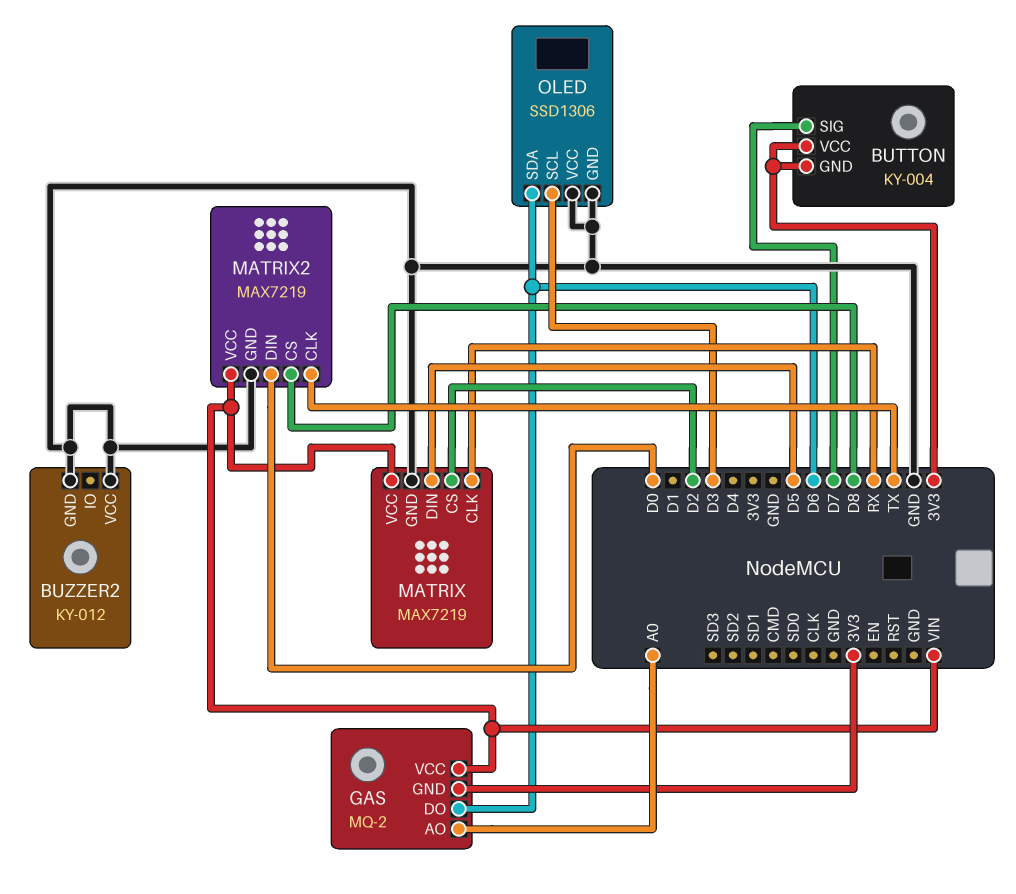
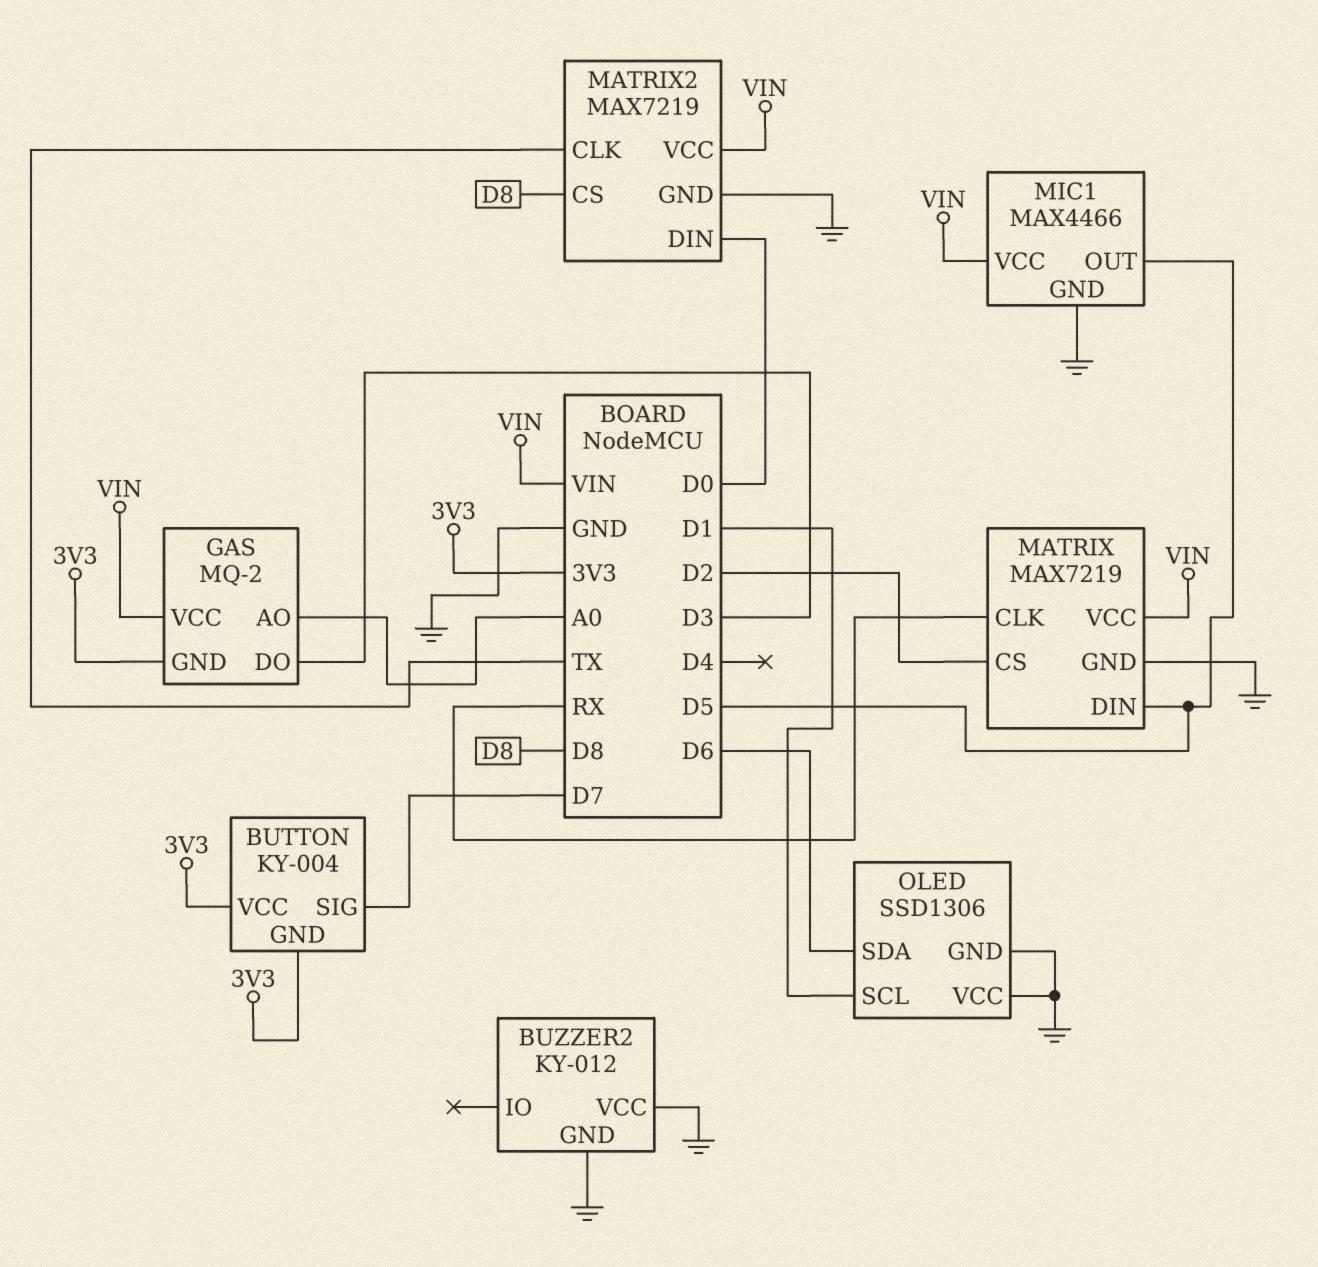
GAS pin DO: D6 -> D3
MIC1: none -> MAX4466
MIC1 pin GND: none -> GND
MIC1 pin OUT: none -> D5
MIC1 pin VCC: none -> VIN
OLED pin SCL: D3 -> D1

